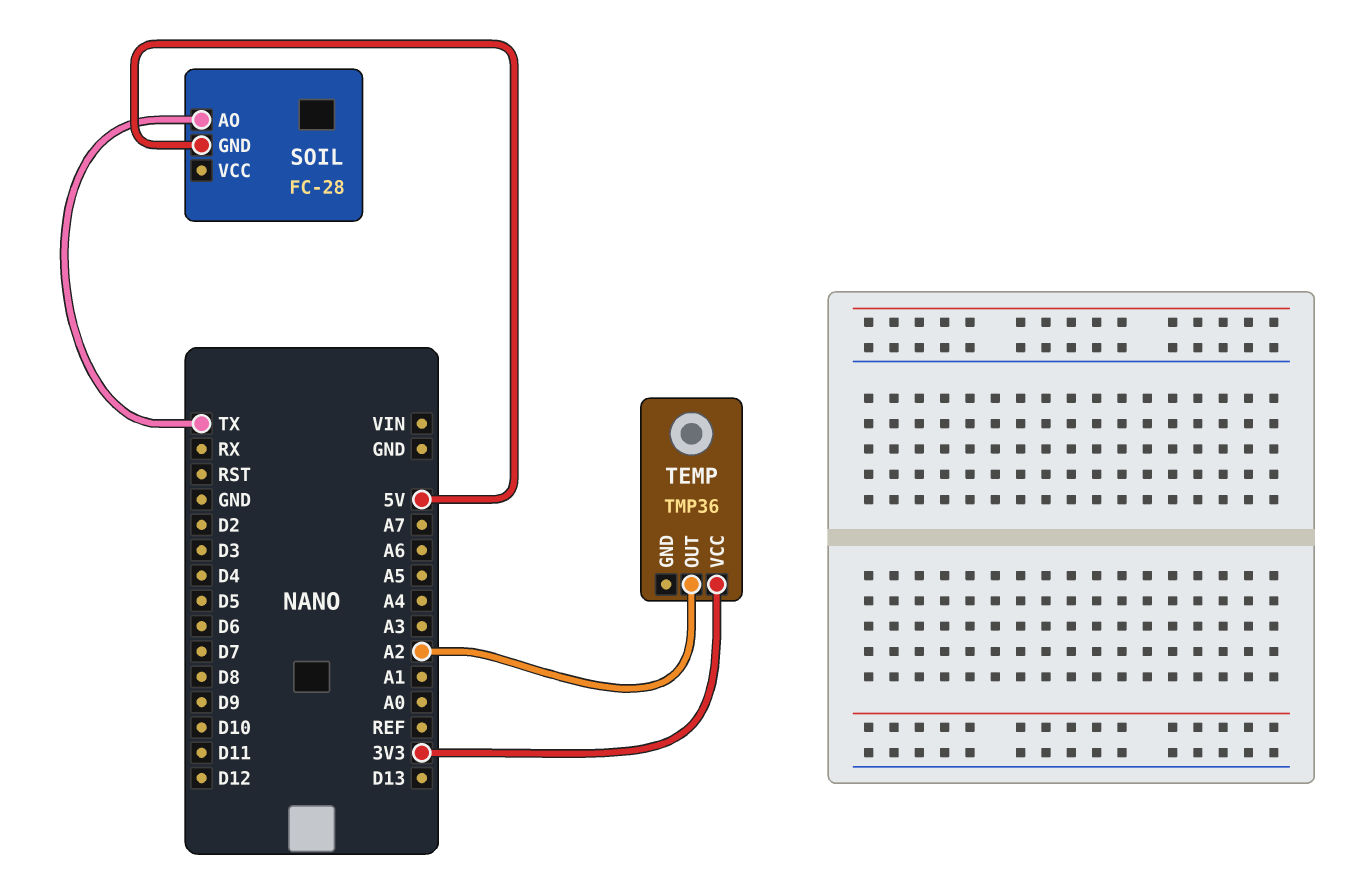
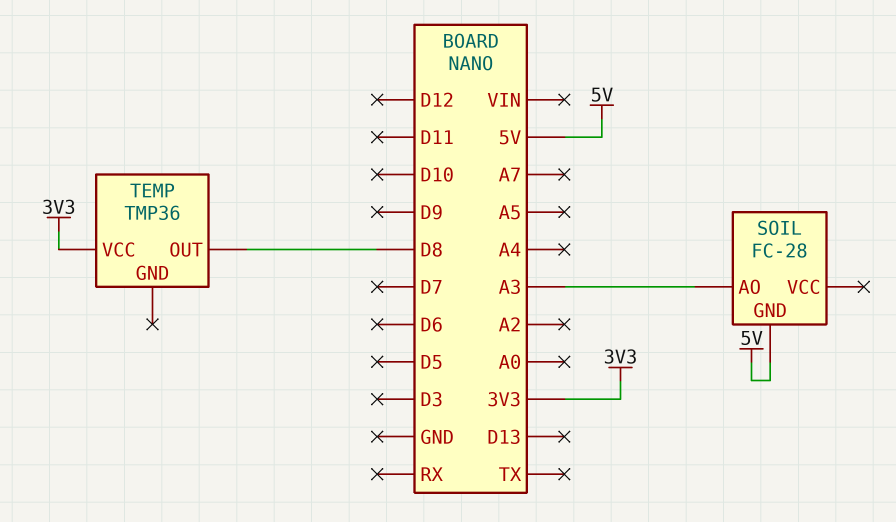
SOIL pin AO: TX -> A3
TEMP pin OUT: A2 -> D8

